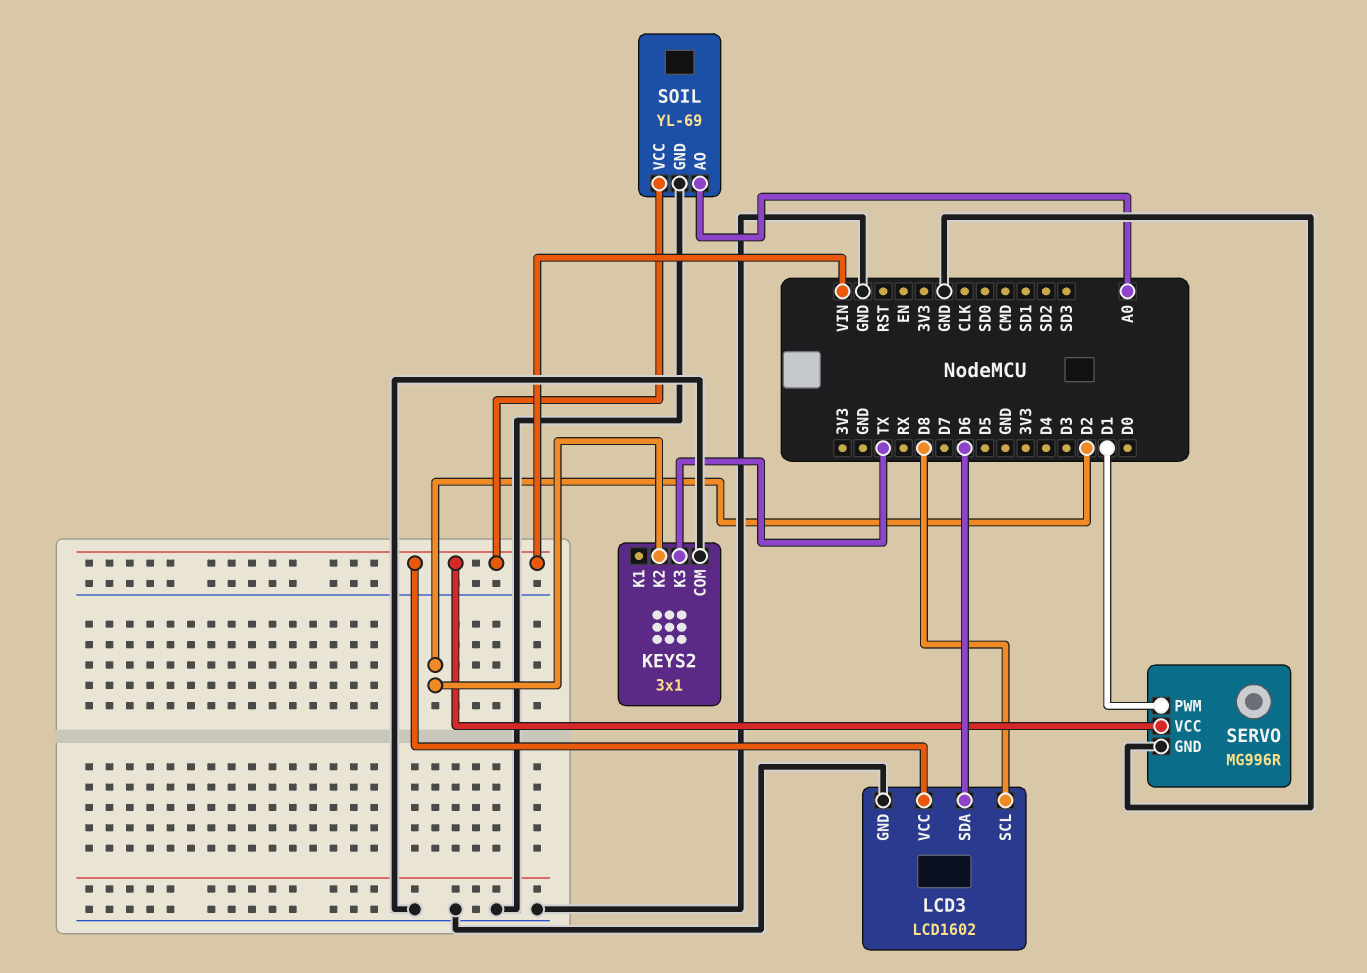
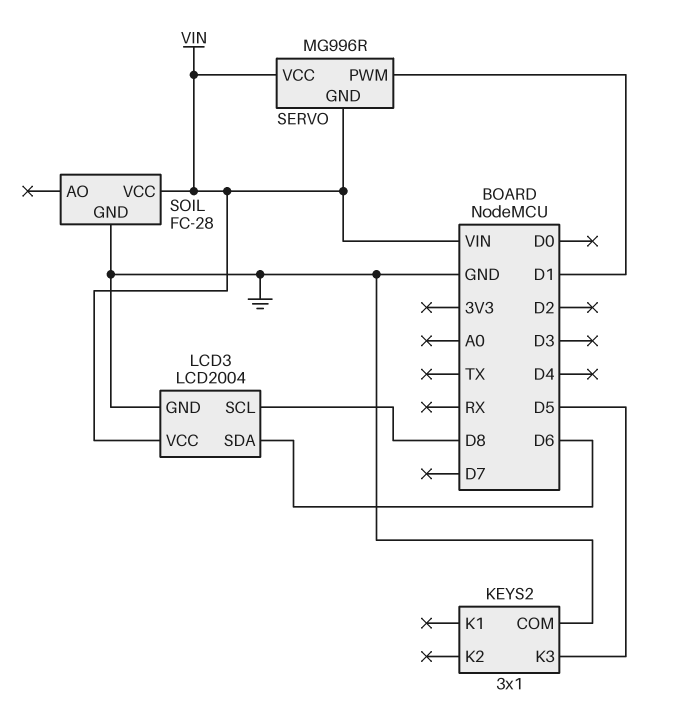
KEYS2 pin K2: D2 -> none
KEYS2 pin K3: TX -> D5
LCD3: LCD1602 -> LCD2004
SERVO pin GND: GND -> VIN
SOIL: YL-69 -> FC-28
SOIL pin AO: A0 -> none

